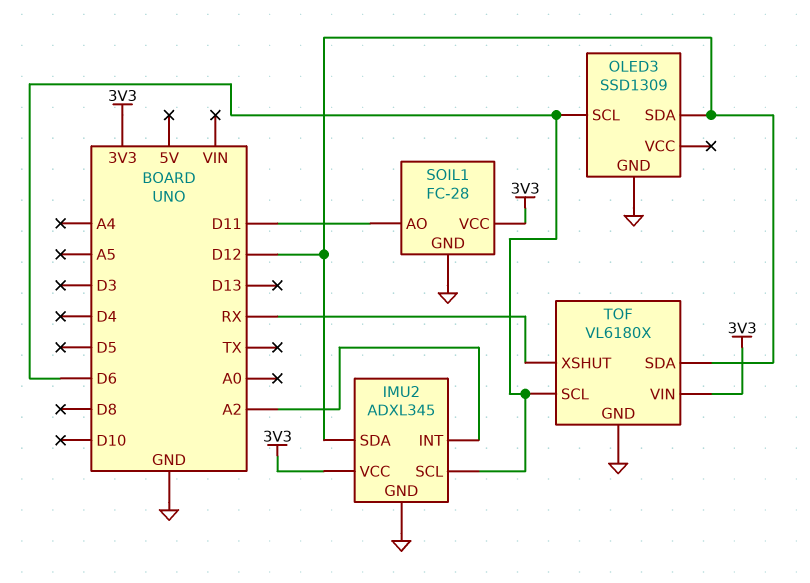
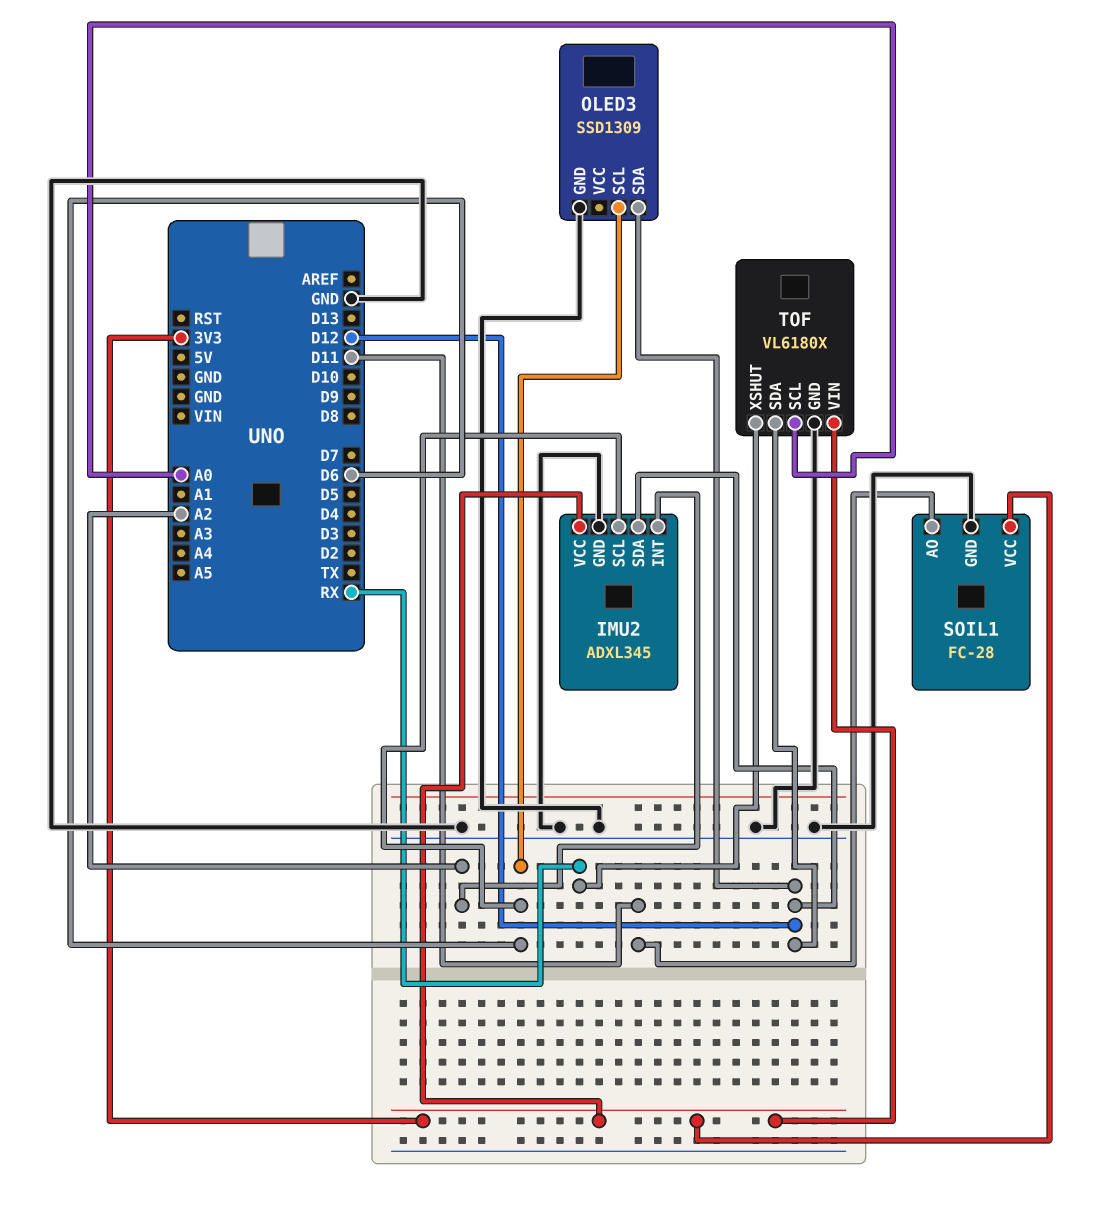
TOF pin SCL: D6 -> A0

